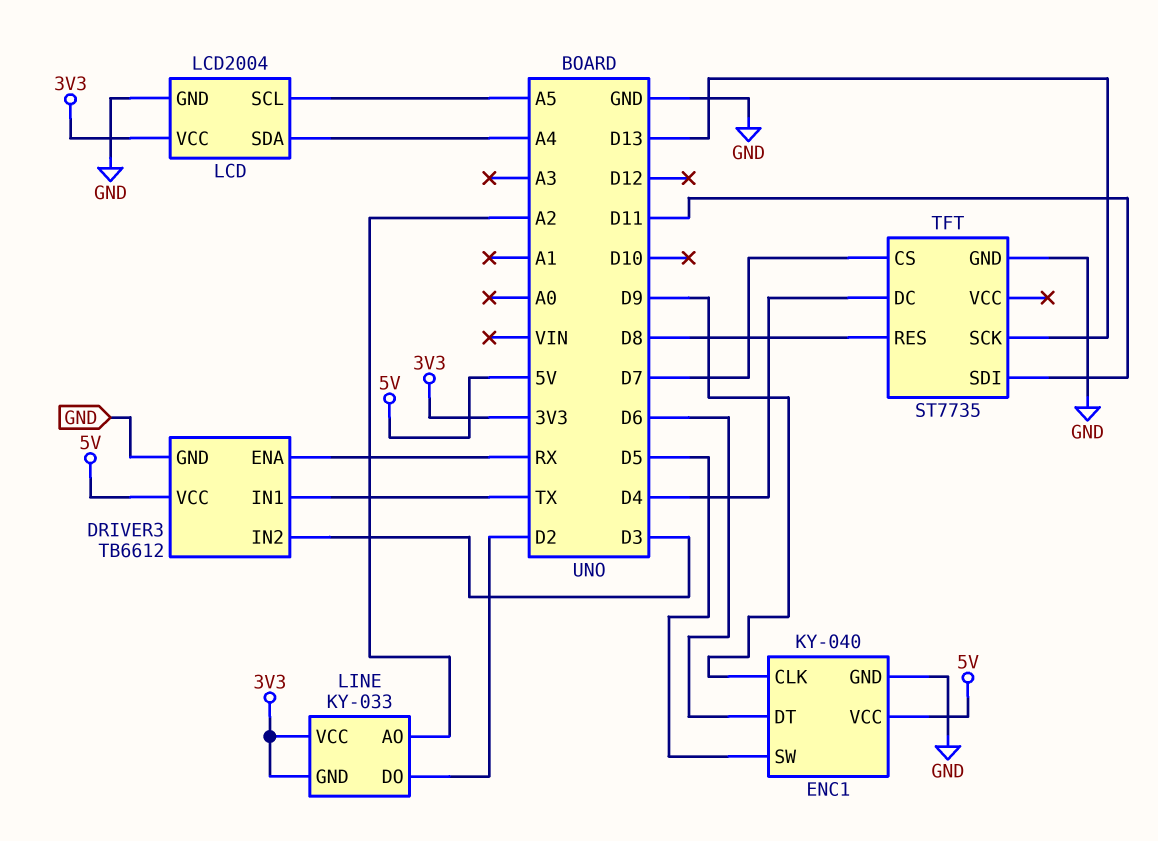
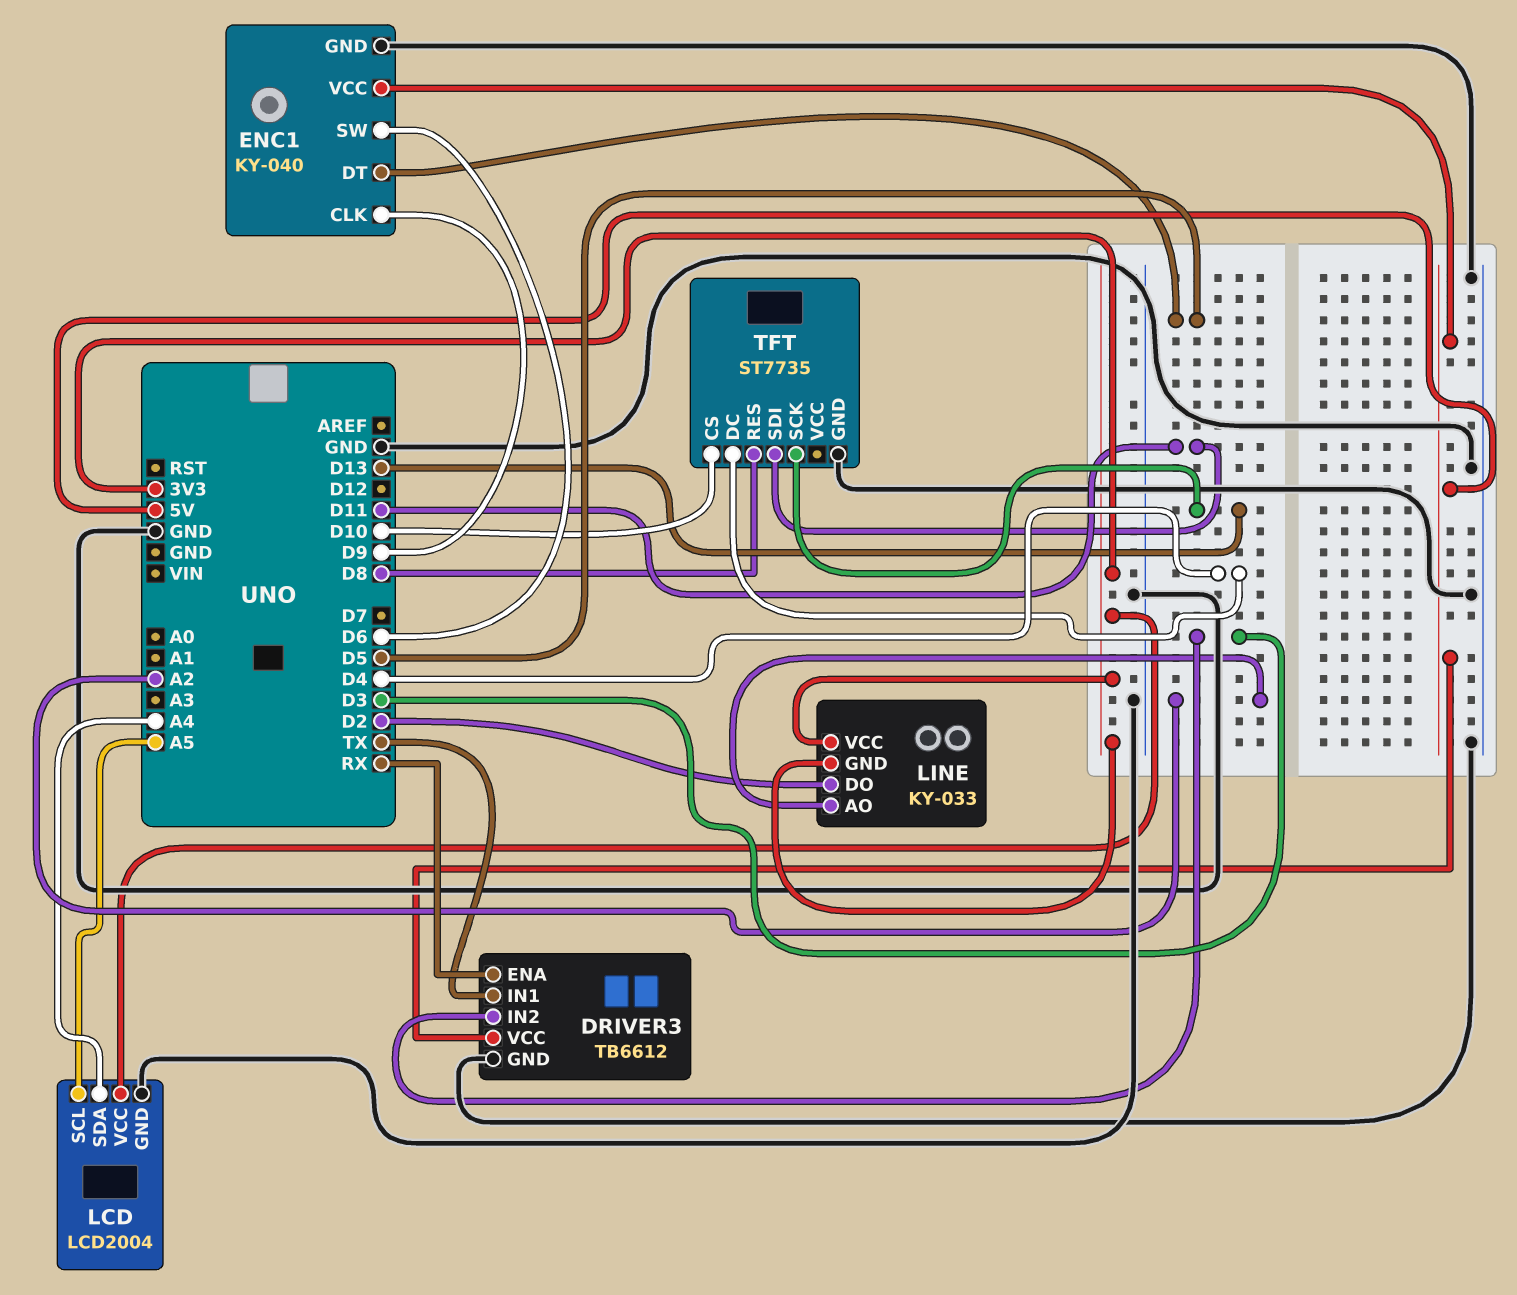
ENC1 pin DT: D6 -> D5
ENC1 pin SW: D5 -> D6
TFT pin CS: D7 -> D10

